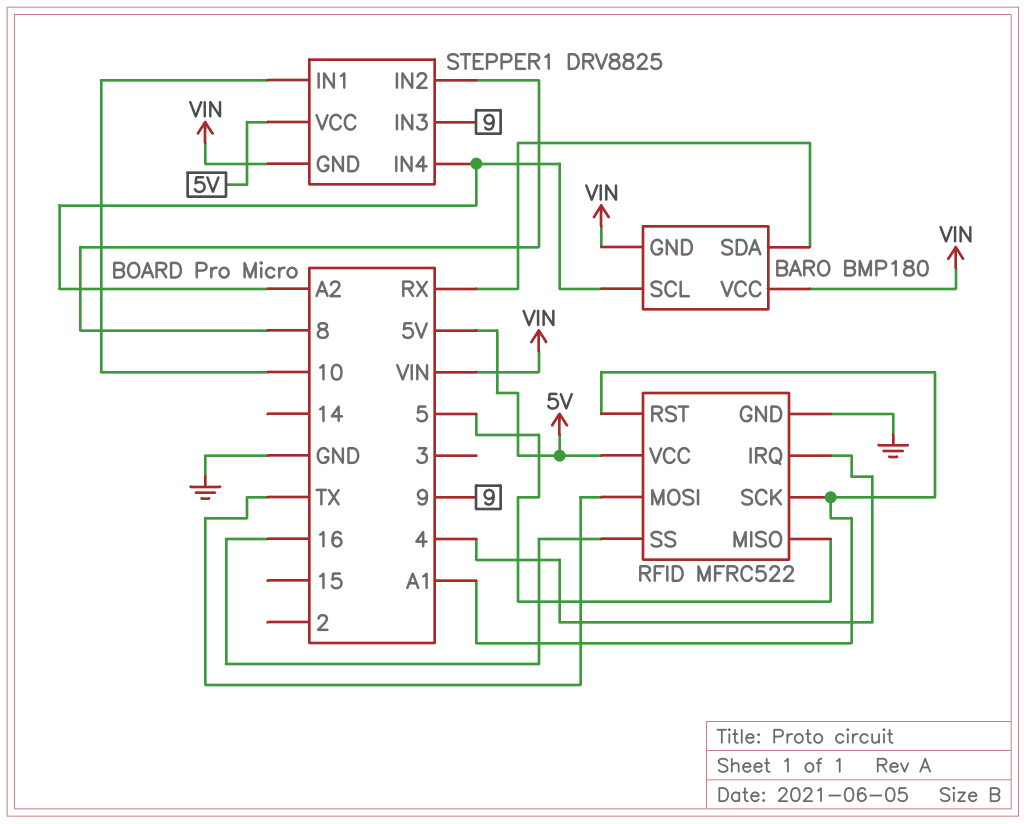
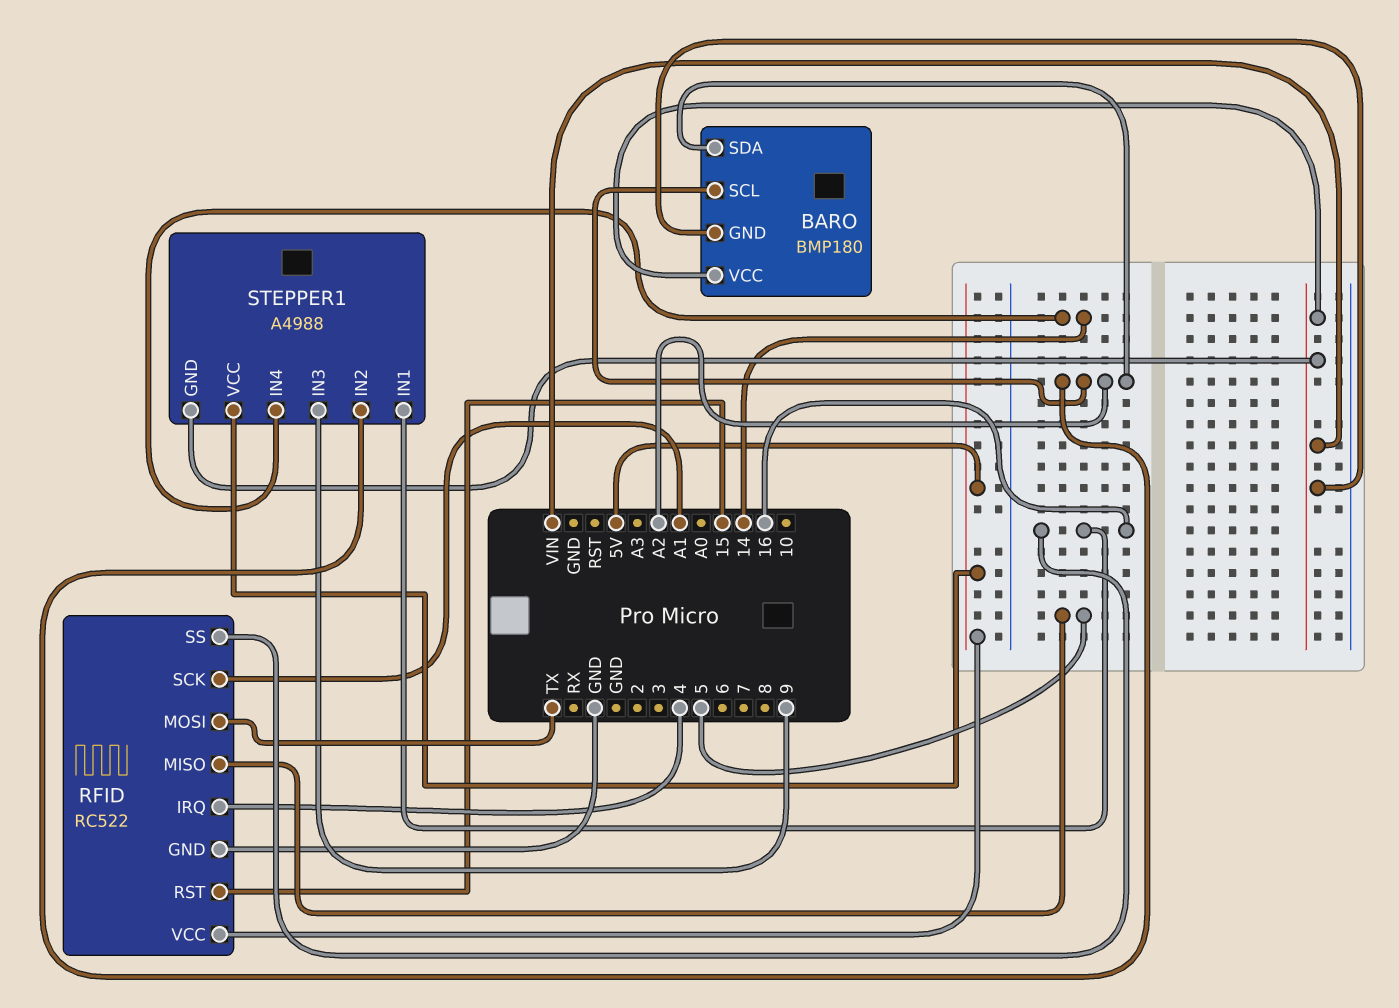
BARO pin SDA: RX -> A2
RFID: MFRC522 -> RC522
RFID pin RST: A1 -> 15
STEPPER1: DRV8825 -> A4988
STEPPER1 pin IN1: 10 -> 16
STEPPER1 pin IN2: 8 -> A2
STEPPER1 pin IN4: A2 -> 14

